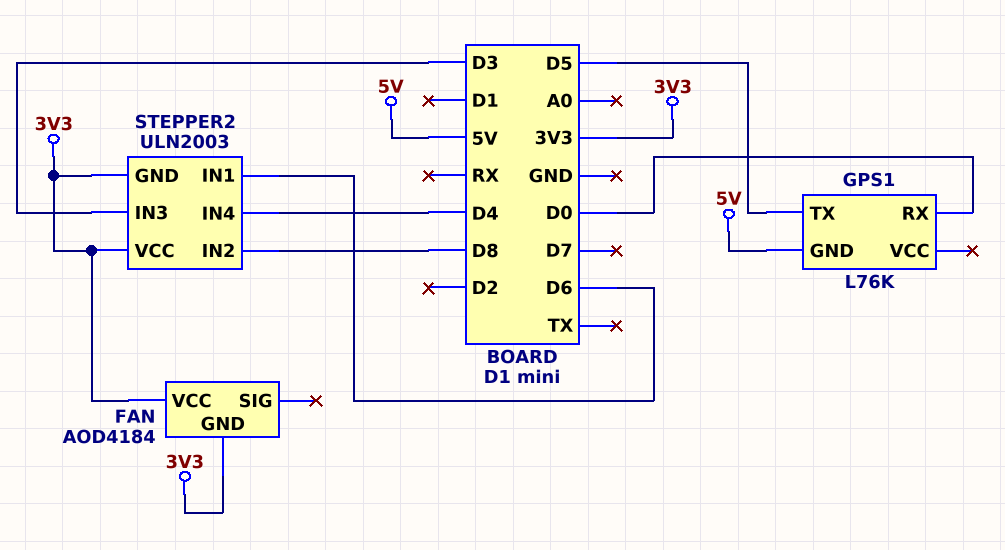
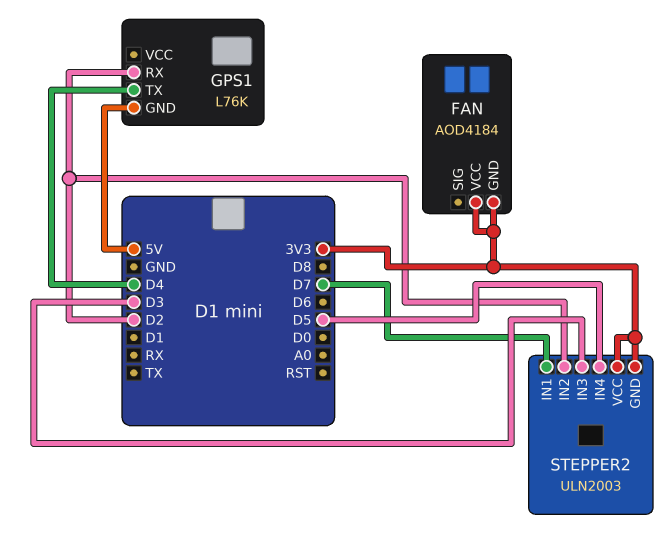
GPS1 pin RX: D0 -> D2
GPS1 pin TX: D5 -> D4
STEPPER2 pin IN1: D6 -> D7
STEPPER2 pin IN2: D8 -> D2
STEPPER2 pin IN4: D4 -> D5

